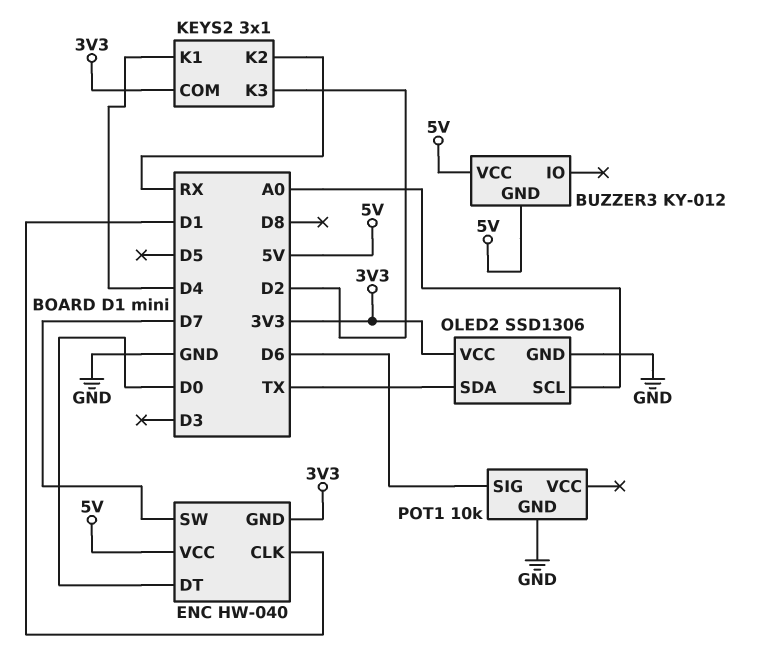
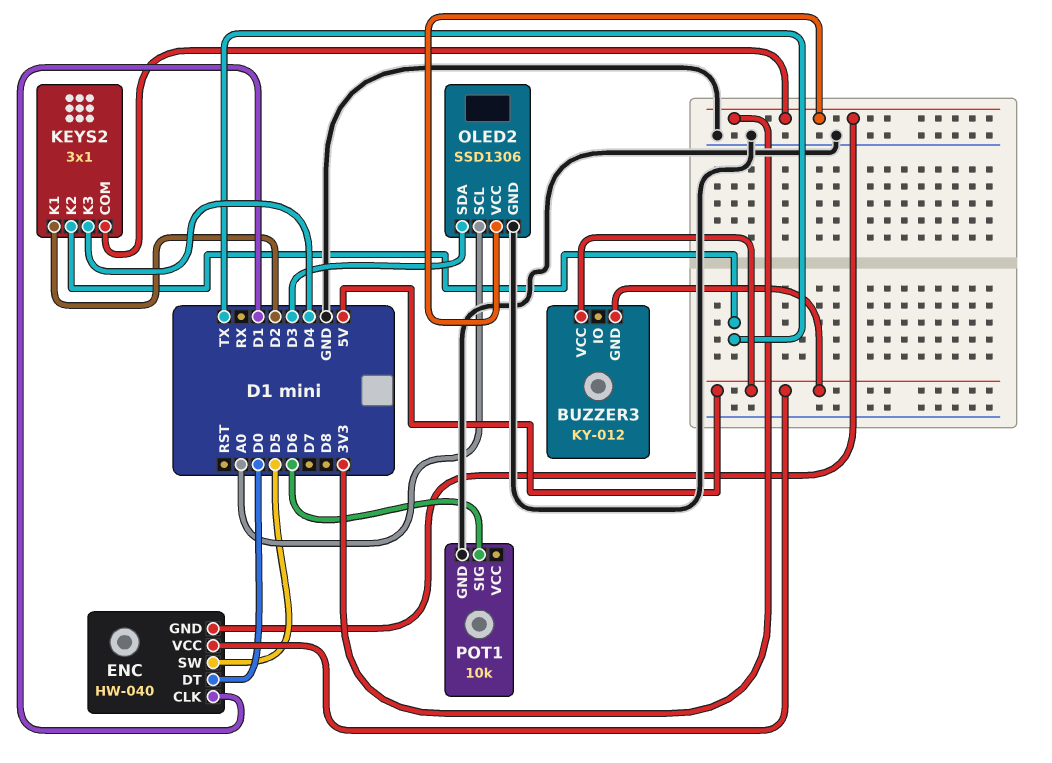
ENC pin SW: D7 -> D5
KEYS2 pin K1: D4 -> D2
KEYS2 pin K2: RX -> TX
KEYS2 pin K3: D2 -> D4
OLED2 pin SDA: TX -> D3

